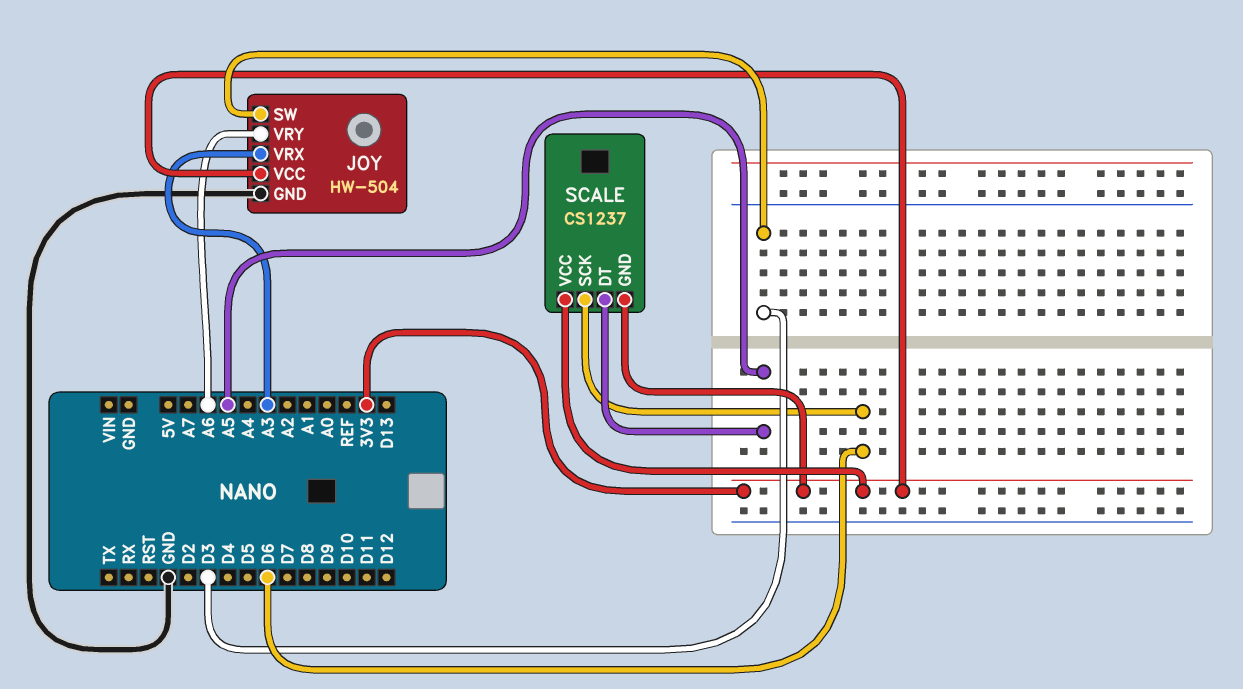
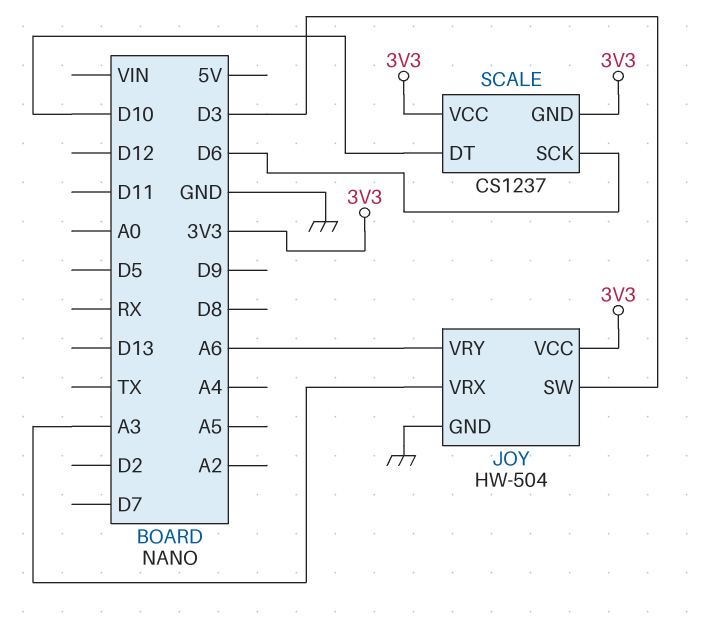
SCALE pin DT: A5 -> D10

